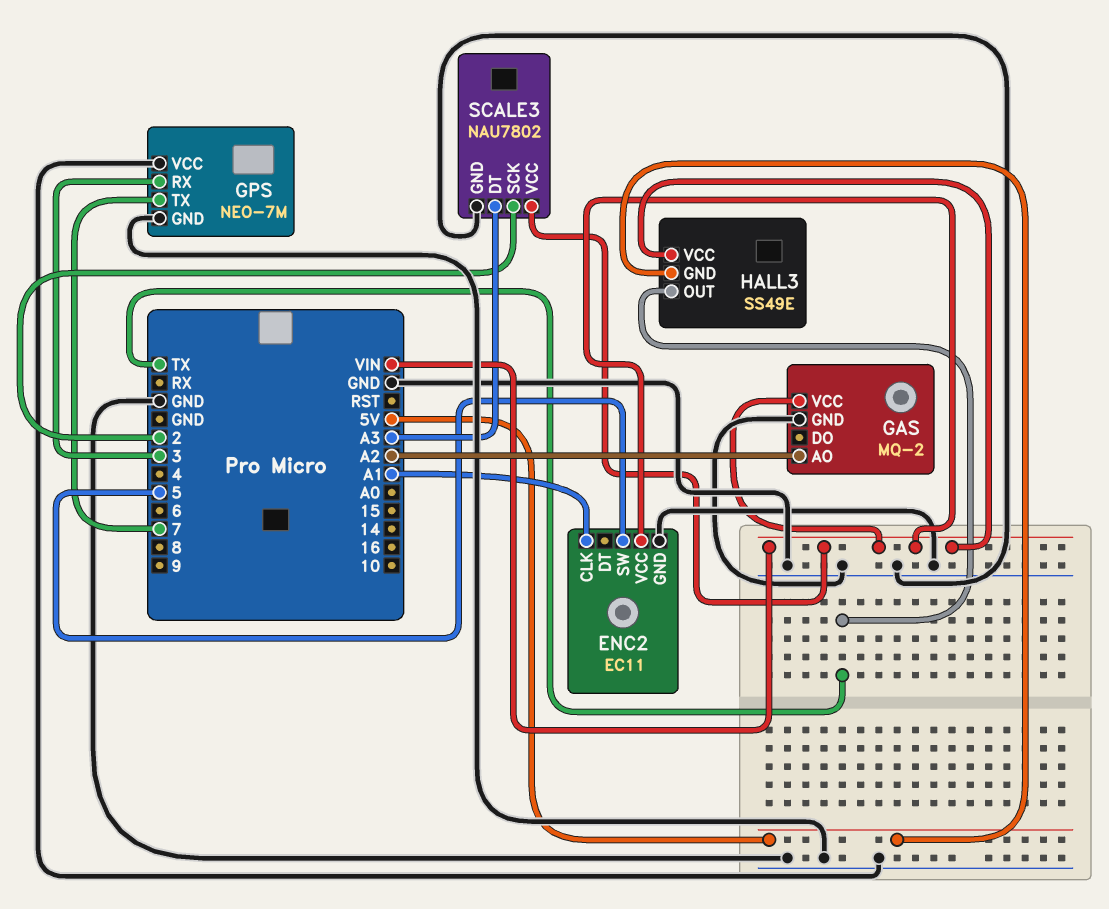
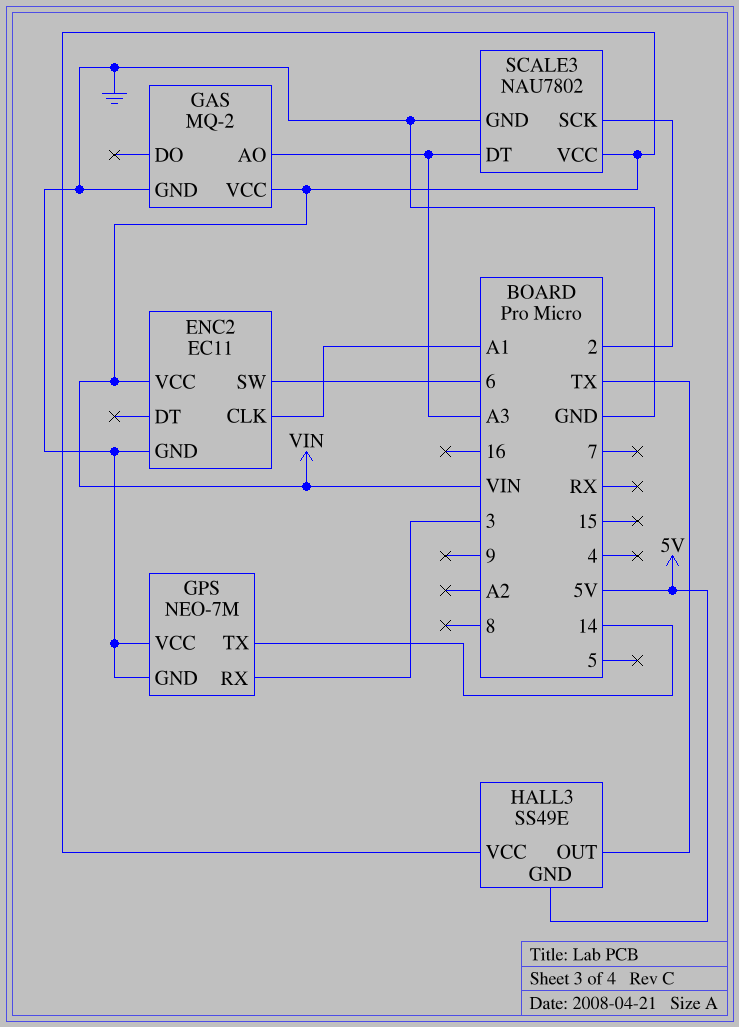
ENC2 pin SW: 5 -> 6
GAS pin AO: A2 -> A3
GPS pin TX: 7 -> 14

